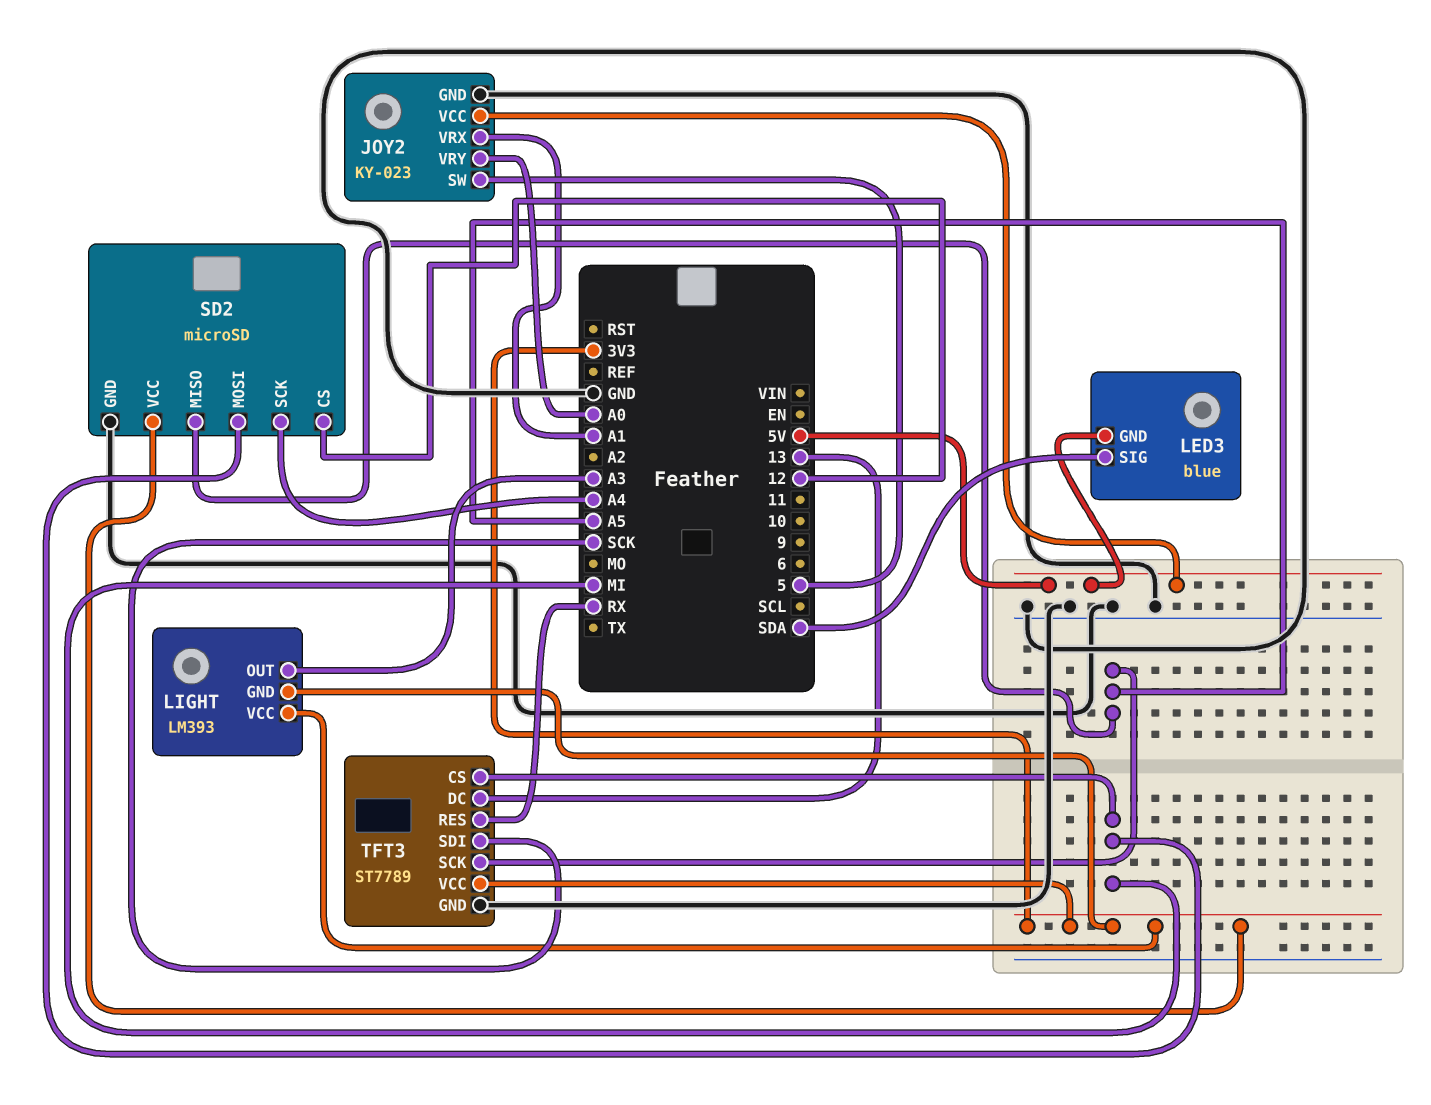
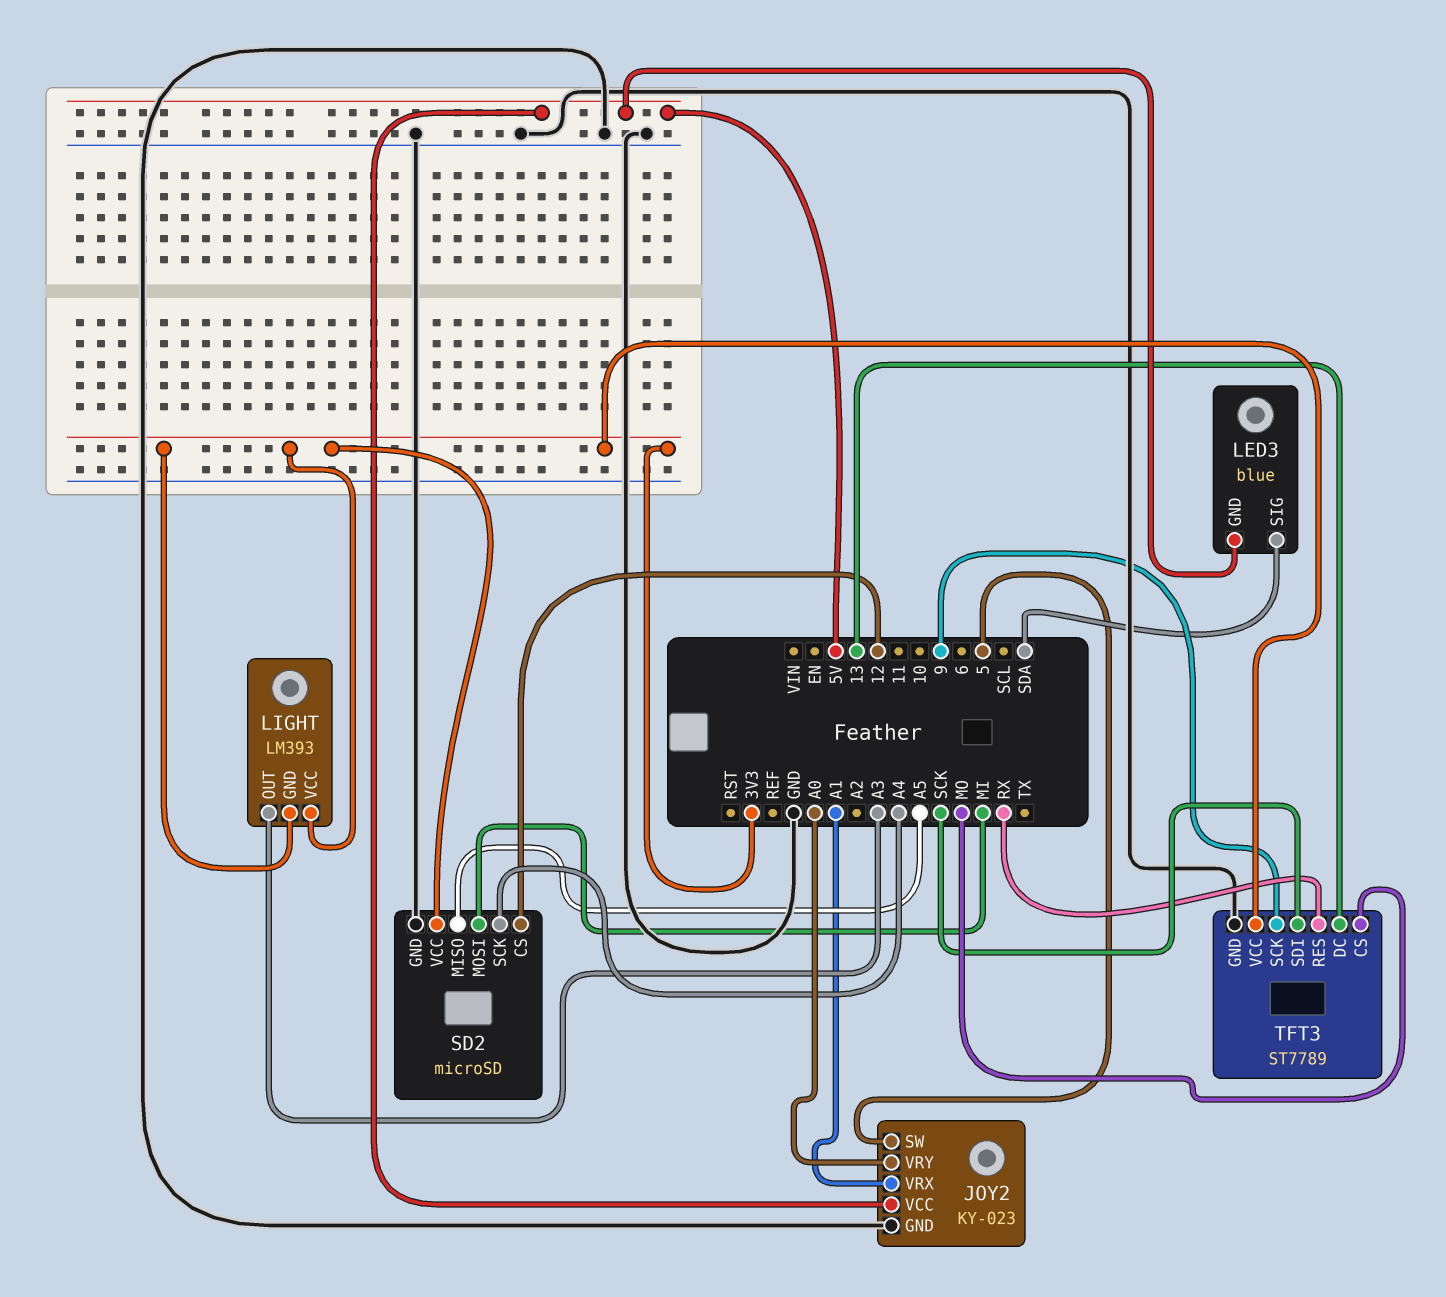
TFT3 pin CS: MI -> MO
TFT3 pin SCK: A5 -> 9

